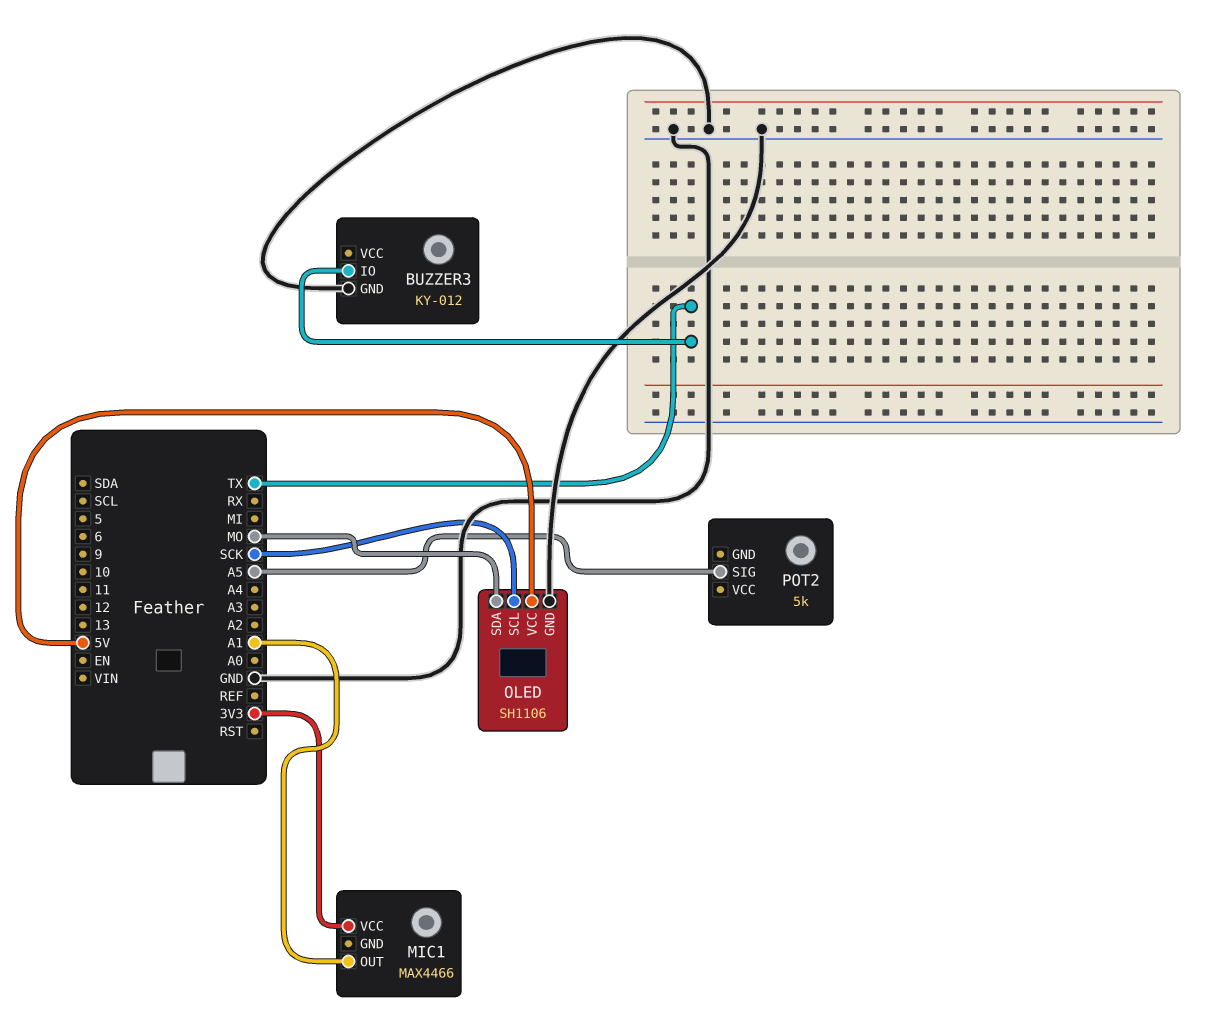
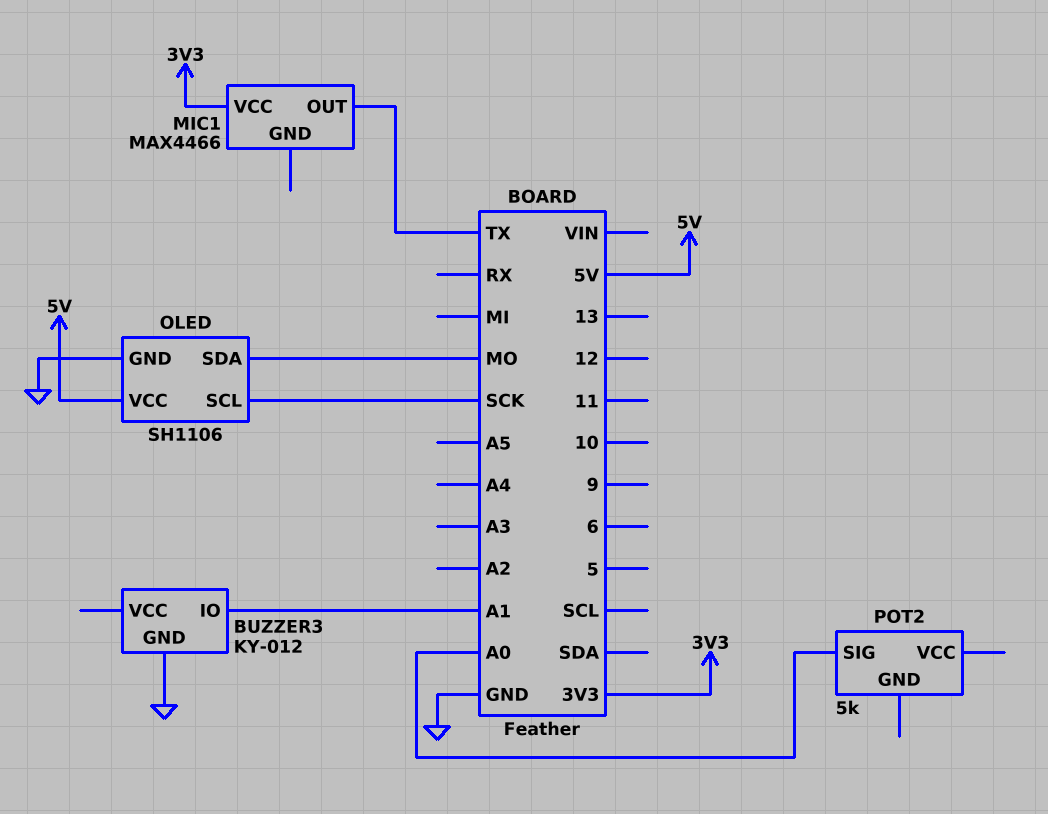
BUZZER3 pin IO: TX -> A1
MIC1 pin OUT: A1 -> TX
POT2 pin SIG: A5 -> A0

